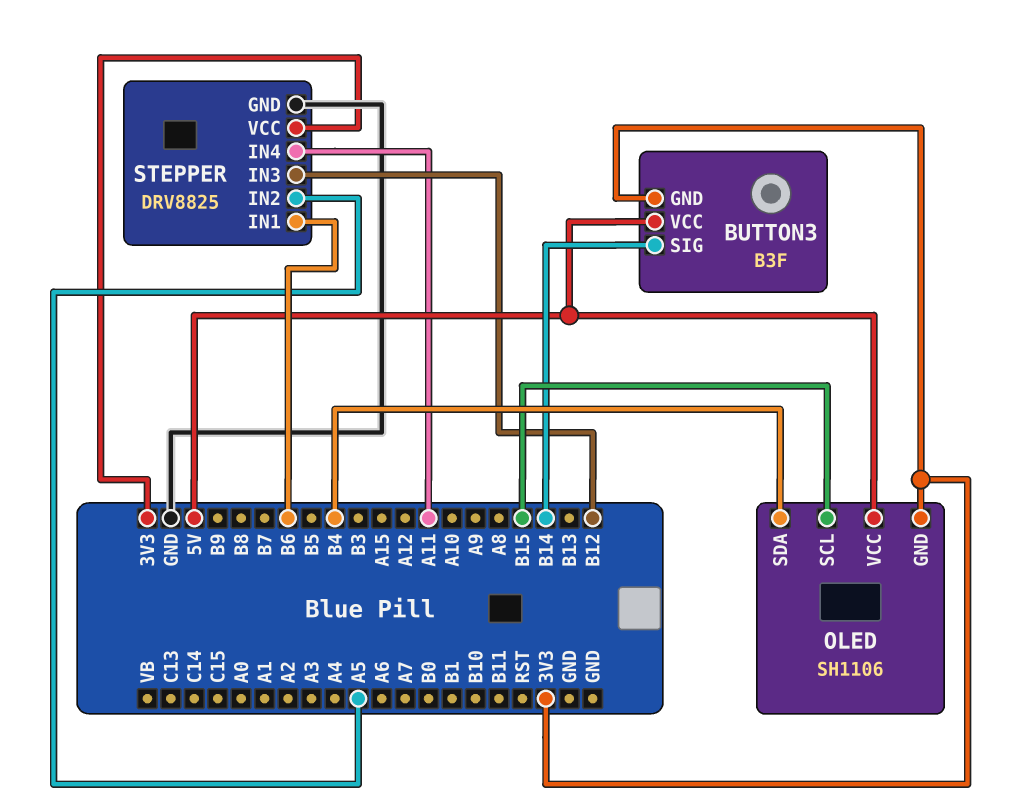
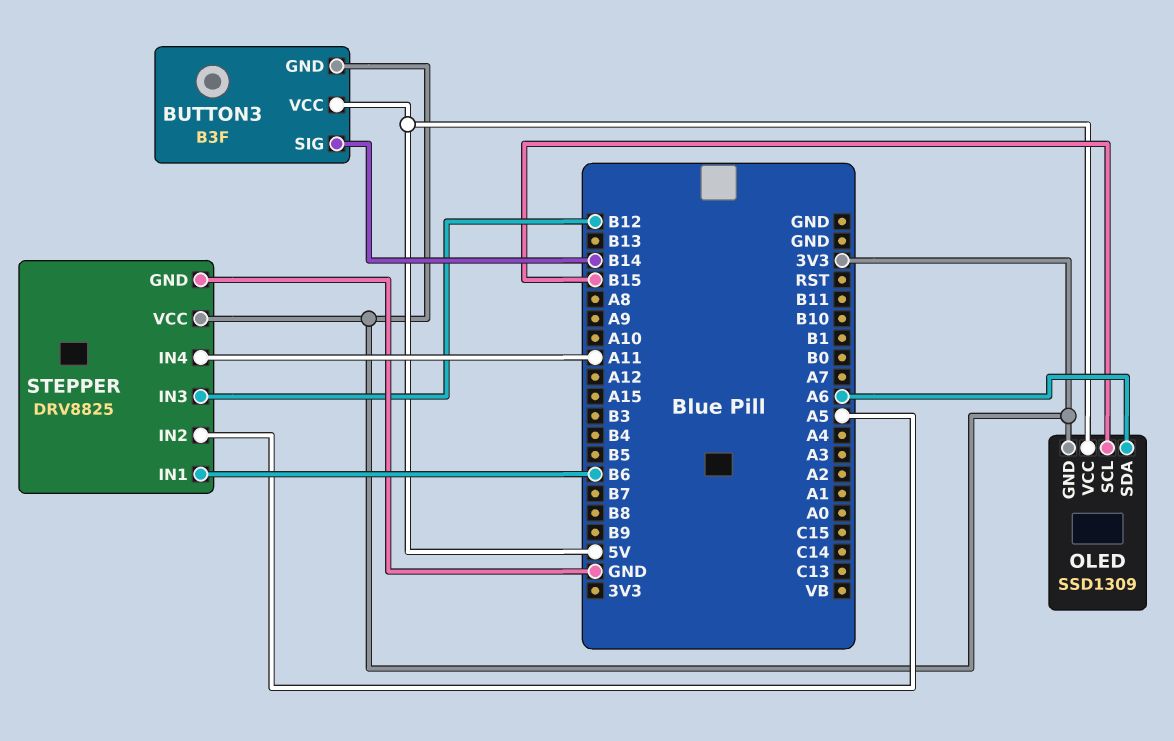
OLED: SH1106 -> SSD1309
OLED pin SDA: B4 -> A6

